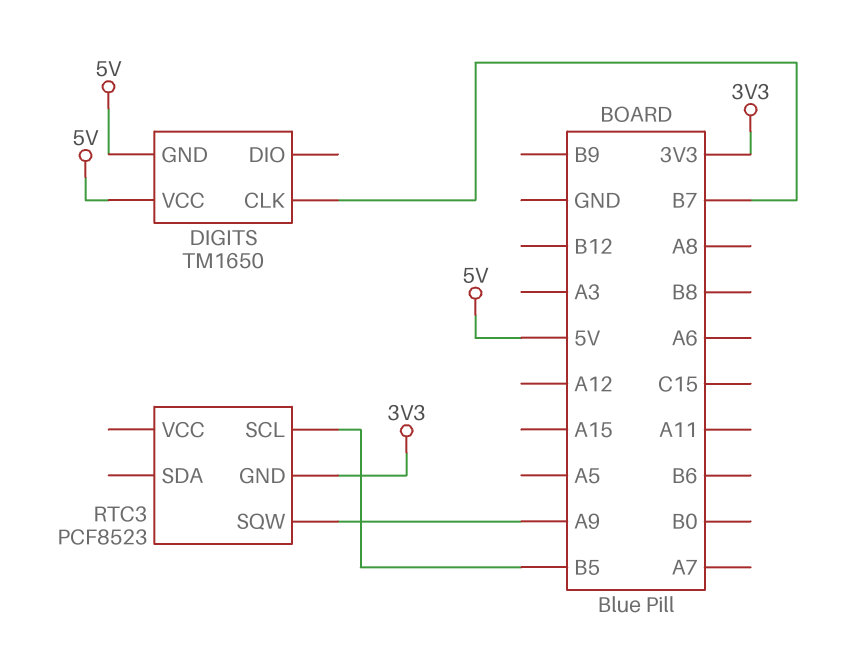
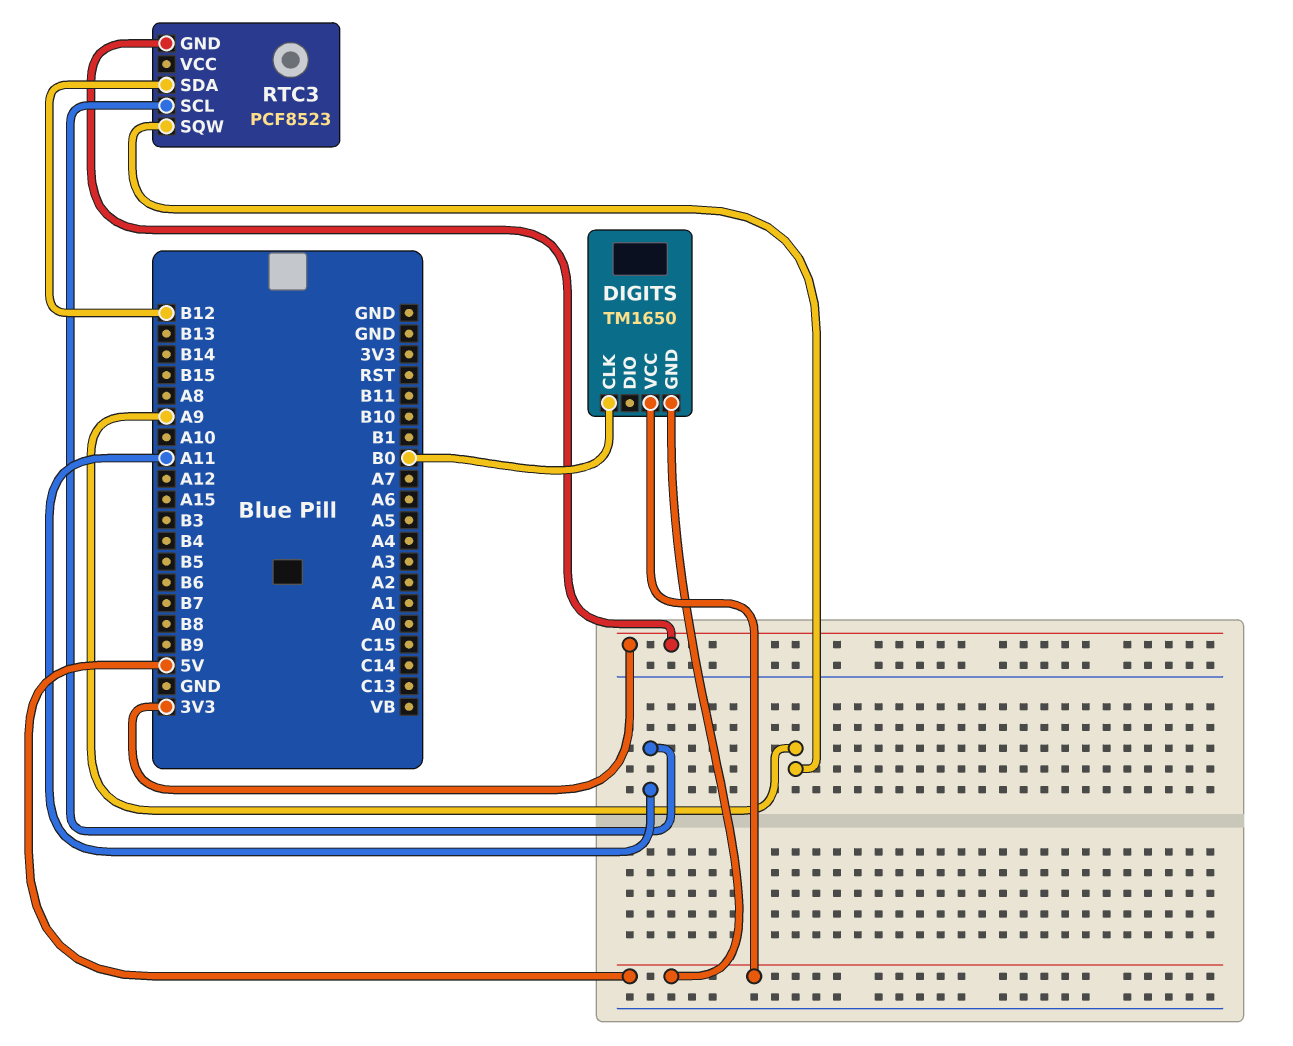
DIGITS pin CLK: B7 -> B0
RTC3 pin SCL: B5 -> A11
RTC3 pin SDA: none -> B12

